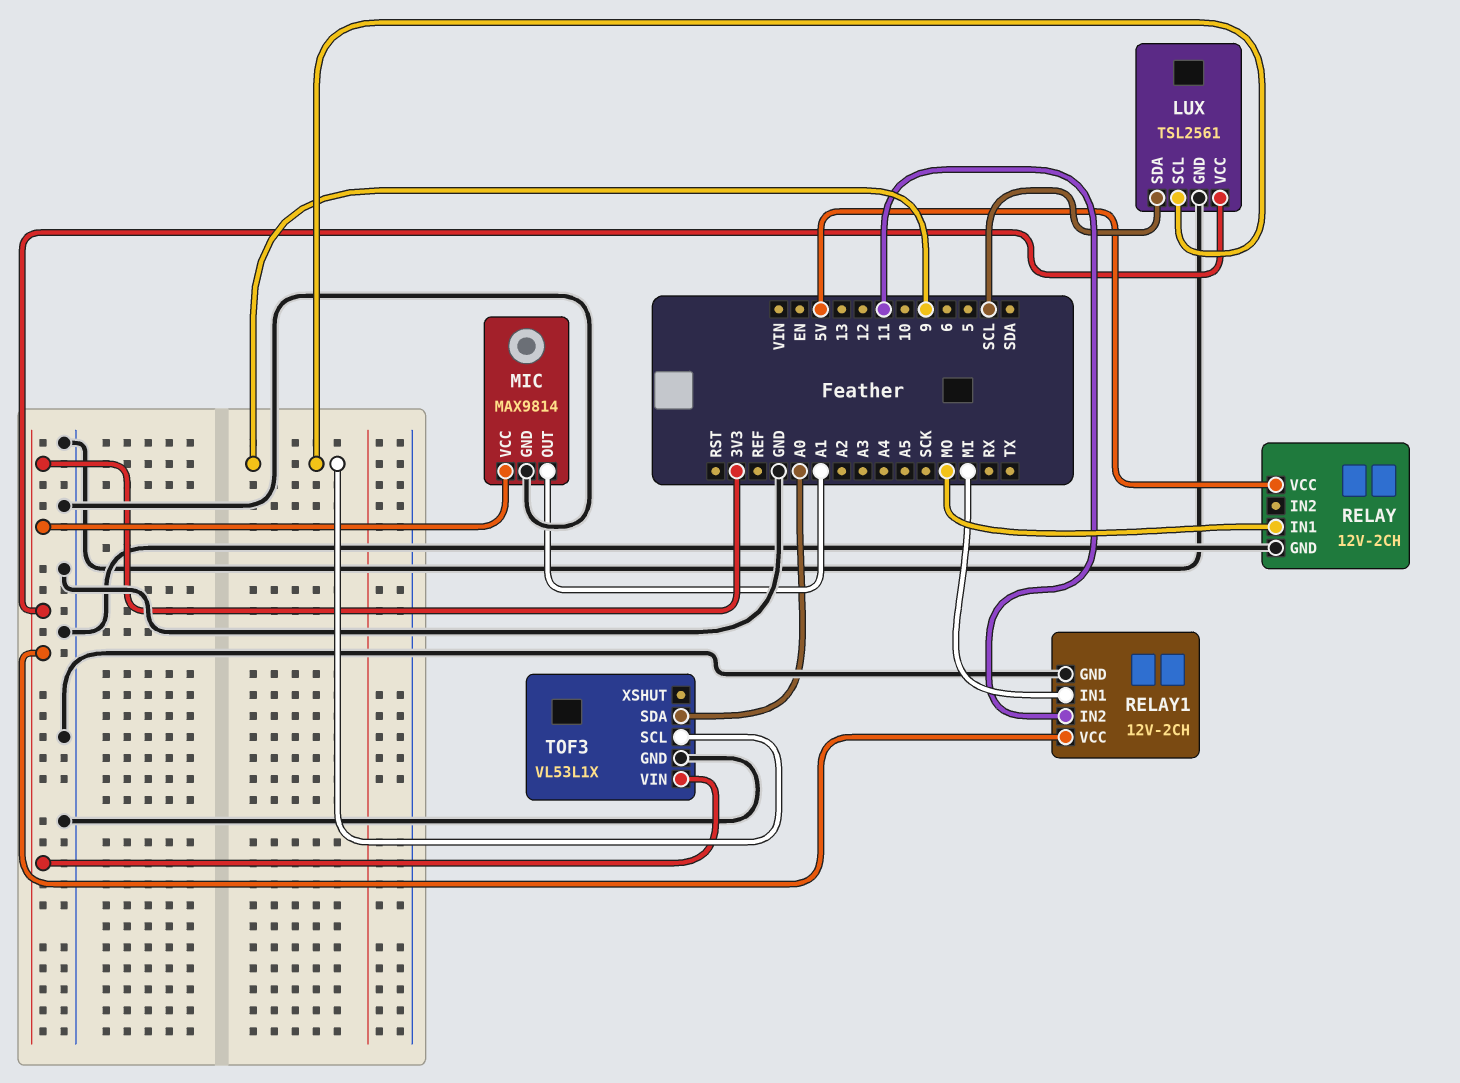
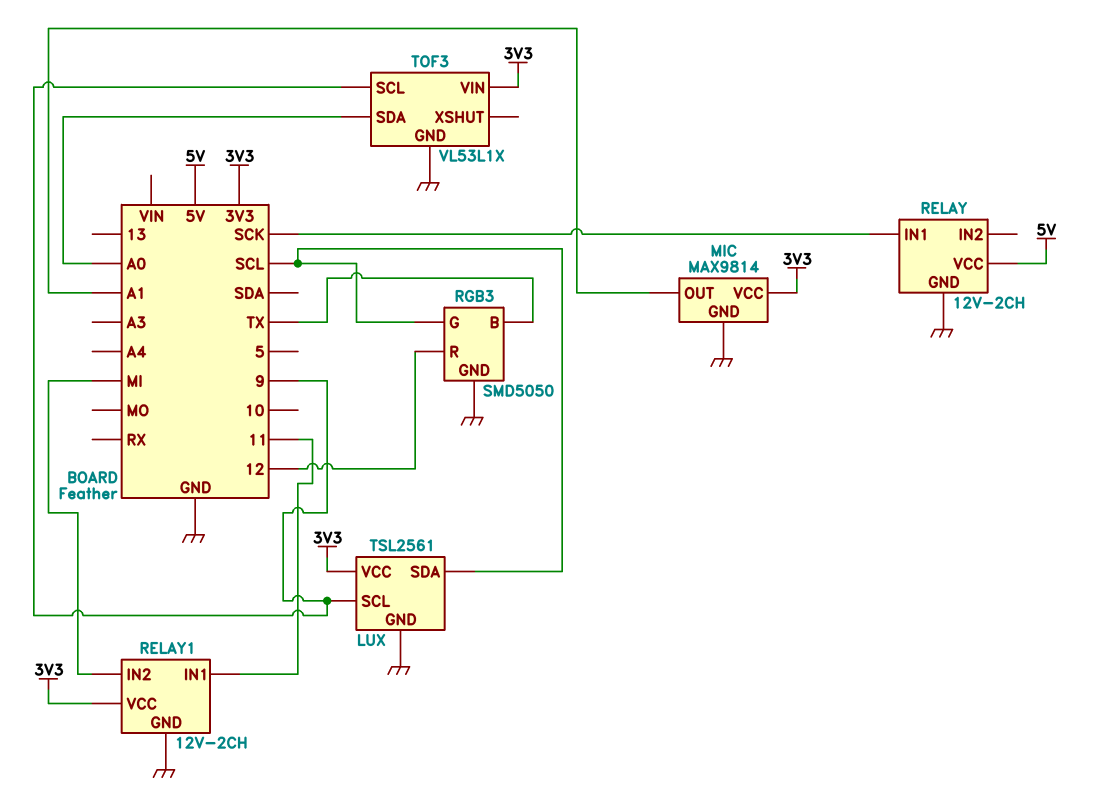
RELAY pin IN1: MO -> SCK
RELAY1 pin IN1: MI -> 11
RELAY1 pin IN2: 11 -> MI
RGB3: none -> SMD5050
RGB3 pin B: none -> TX
RGB3 pin G: none -> SCL
RGB3 pin GND: none -> GND
RGB3 pin R: none -> 12

